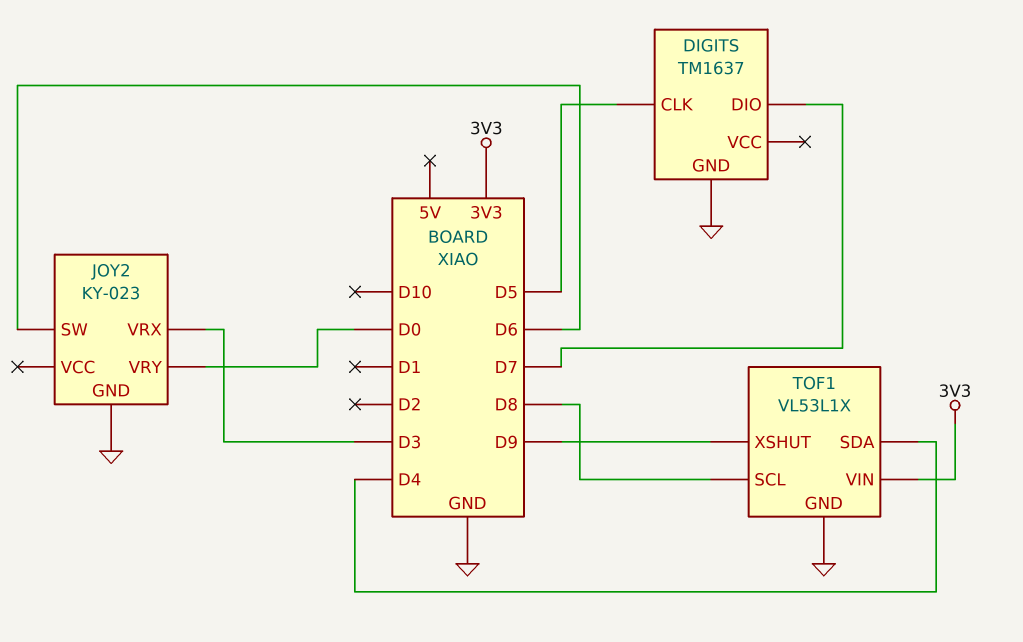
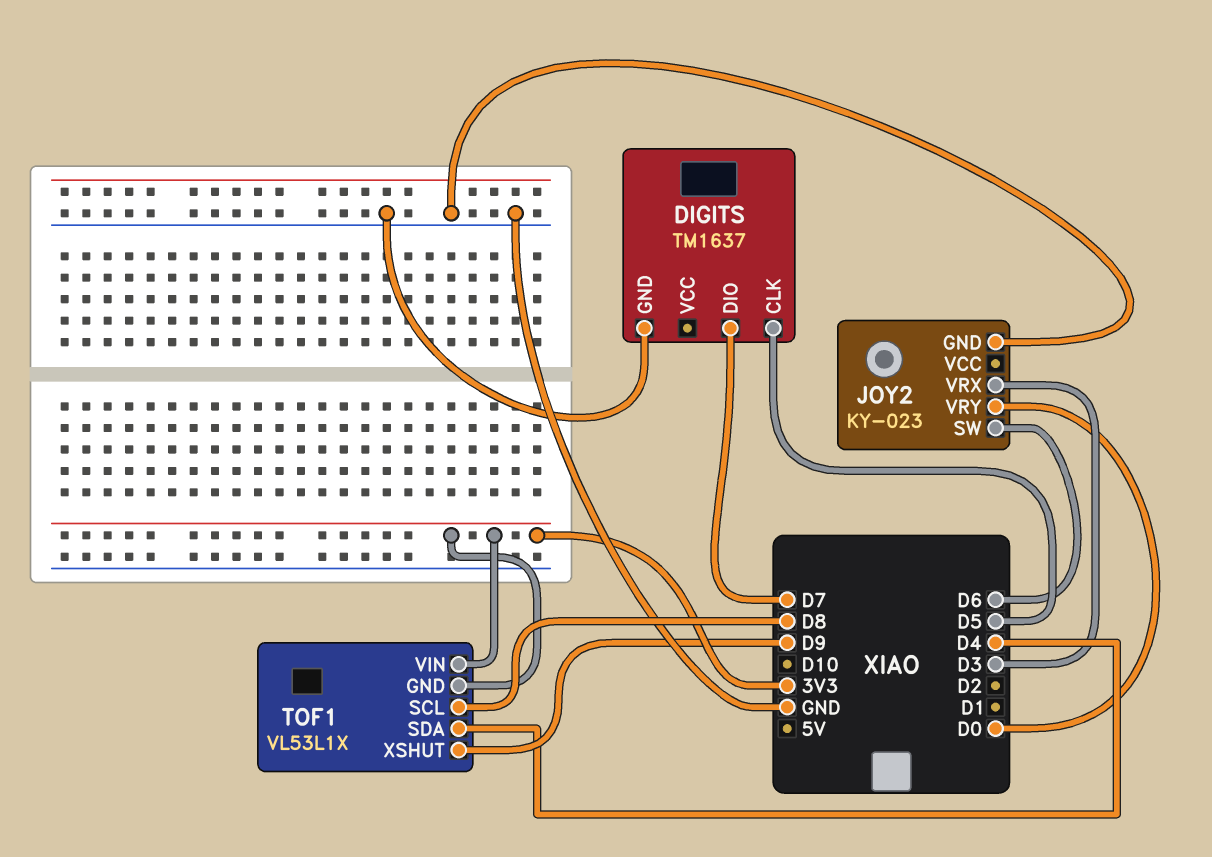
TOF1 pin GND: GND -> 3V3

